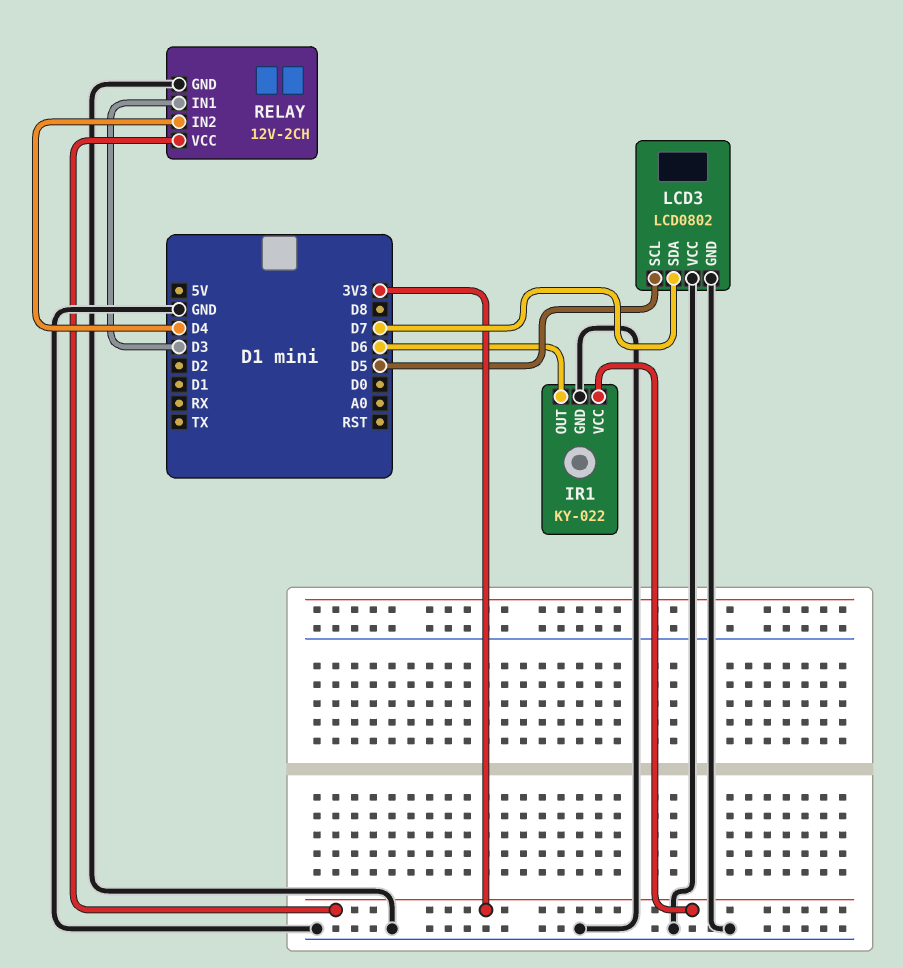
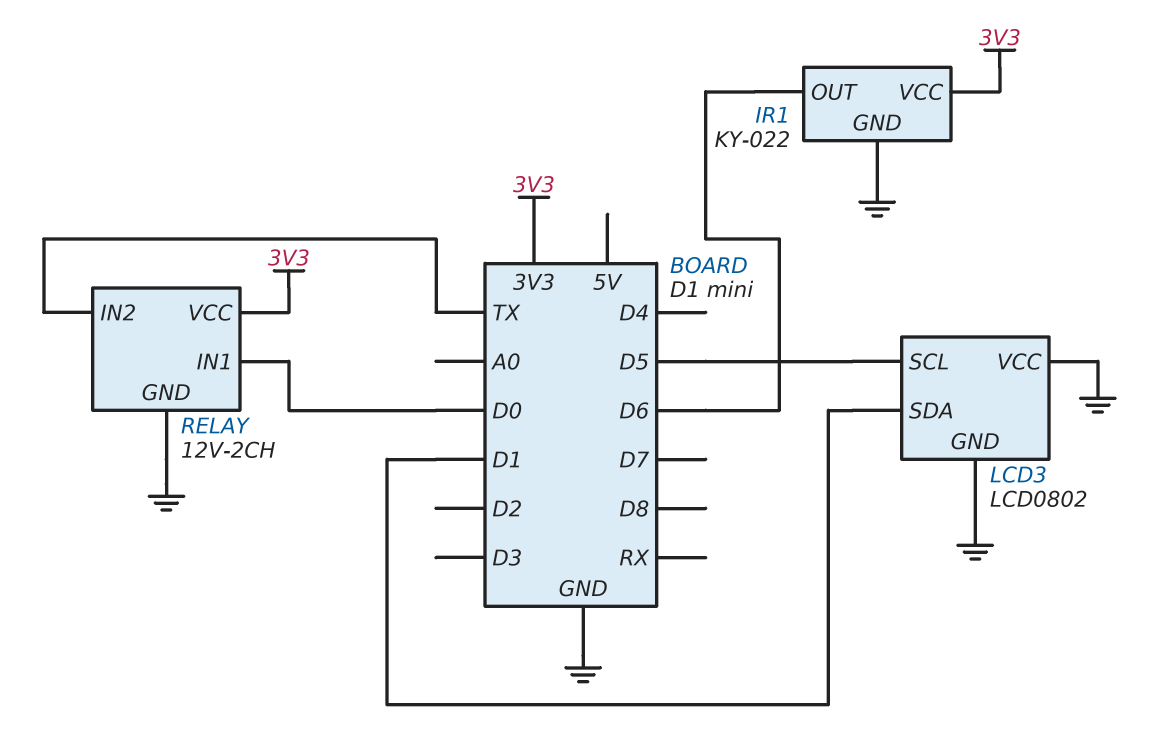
LCD3 pin SDA: D7 -> D1
RELAY pin IN1: D3 -> D0
RELAY pin IN2: D4 -> TX

